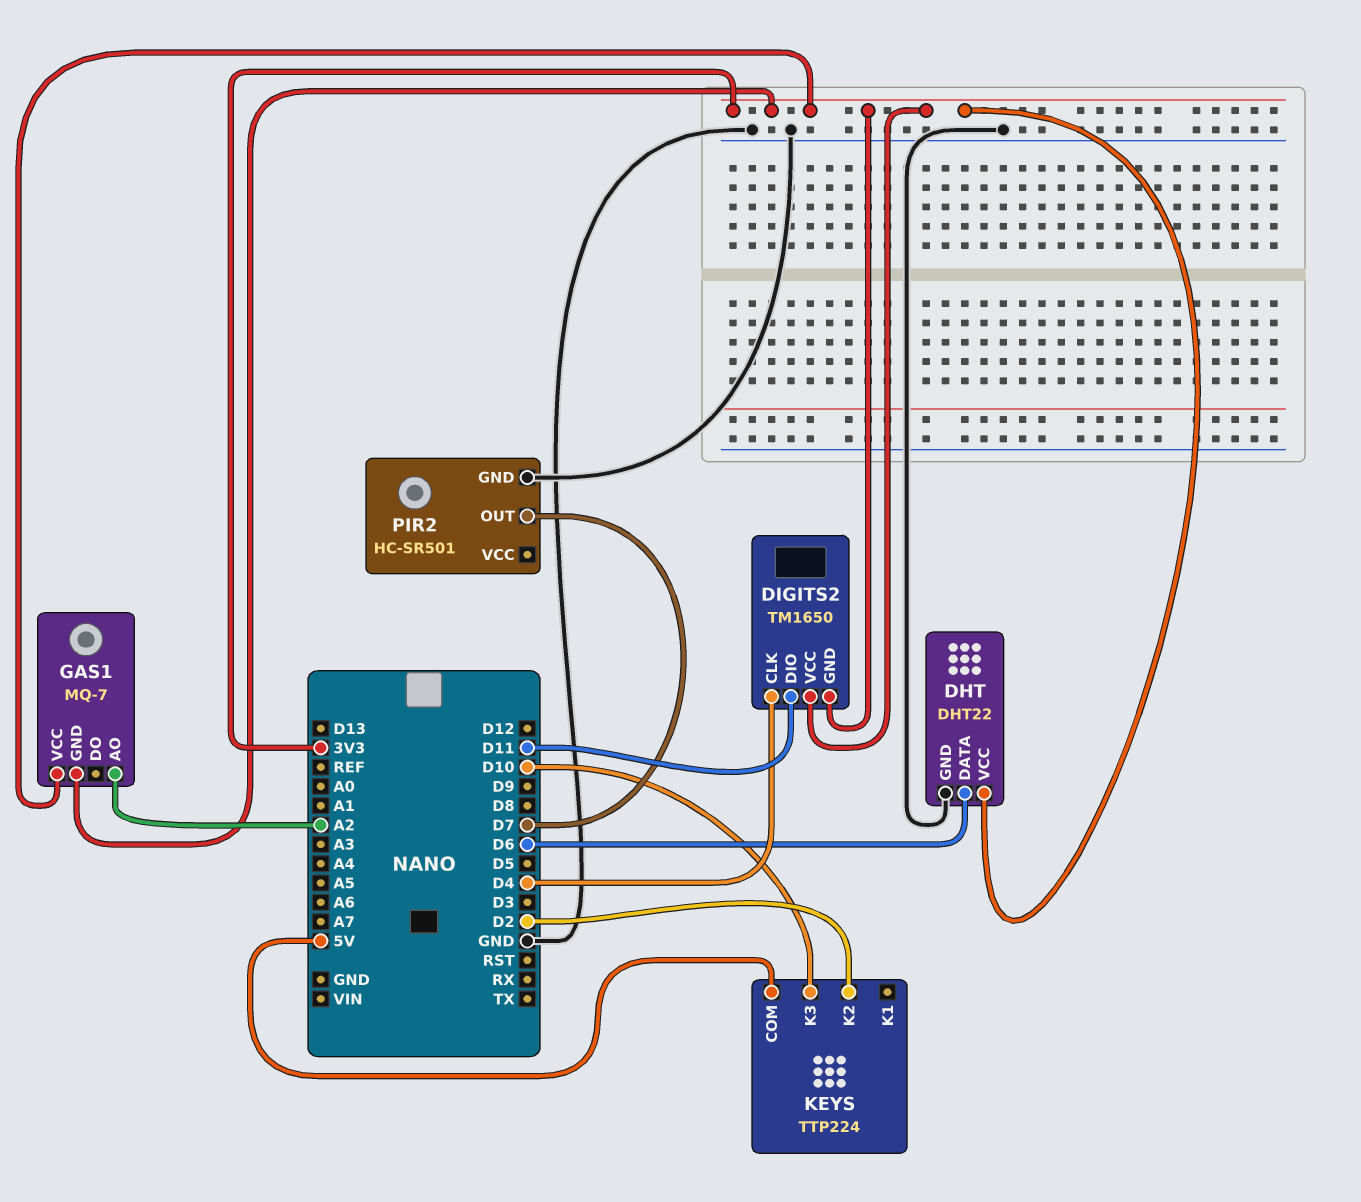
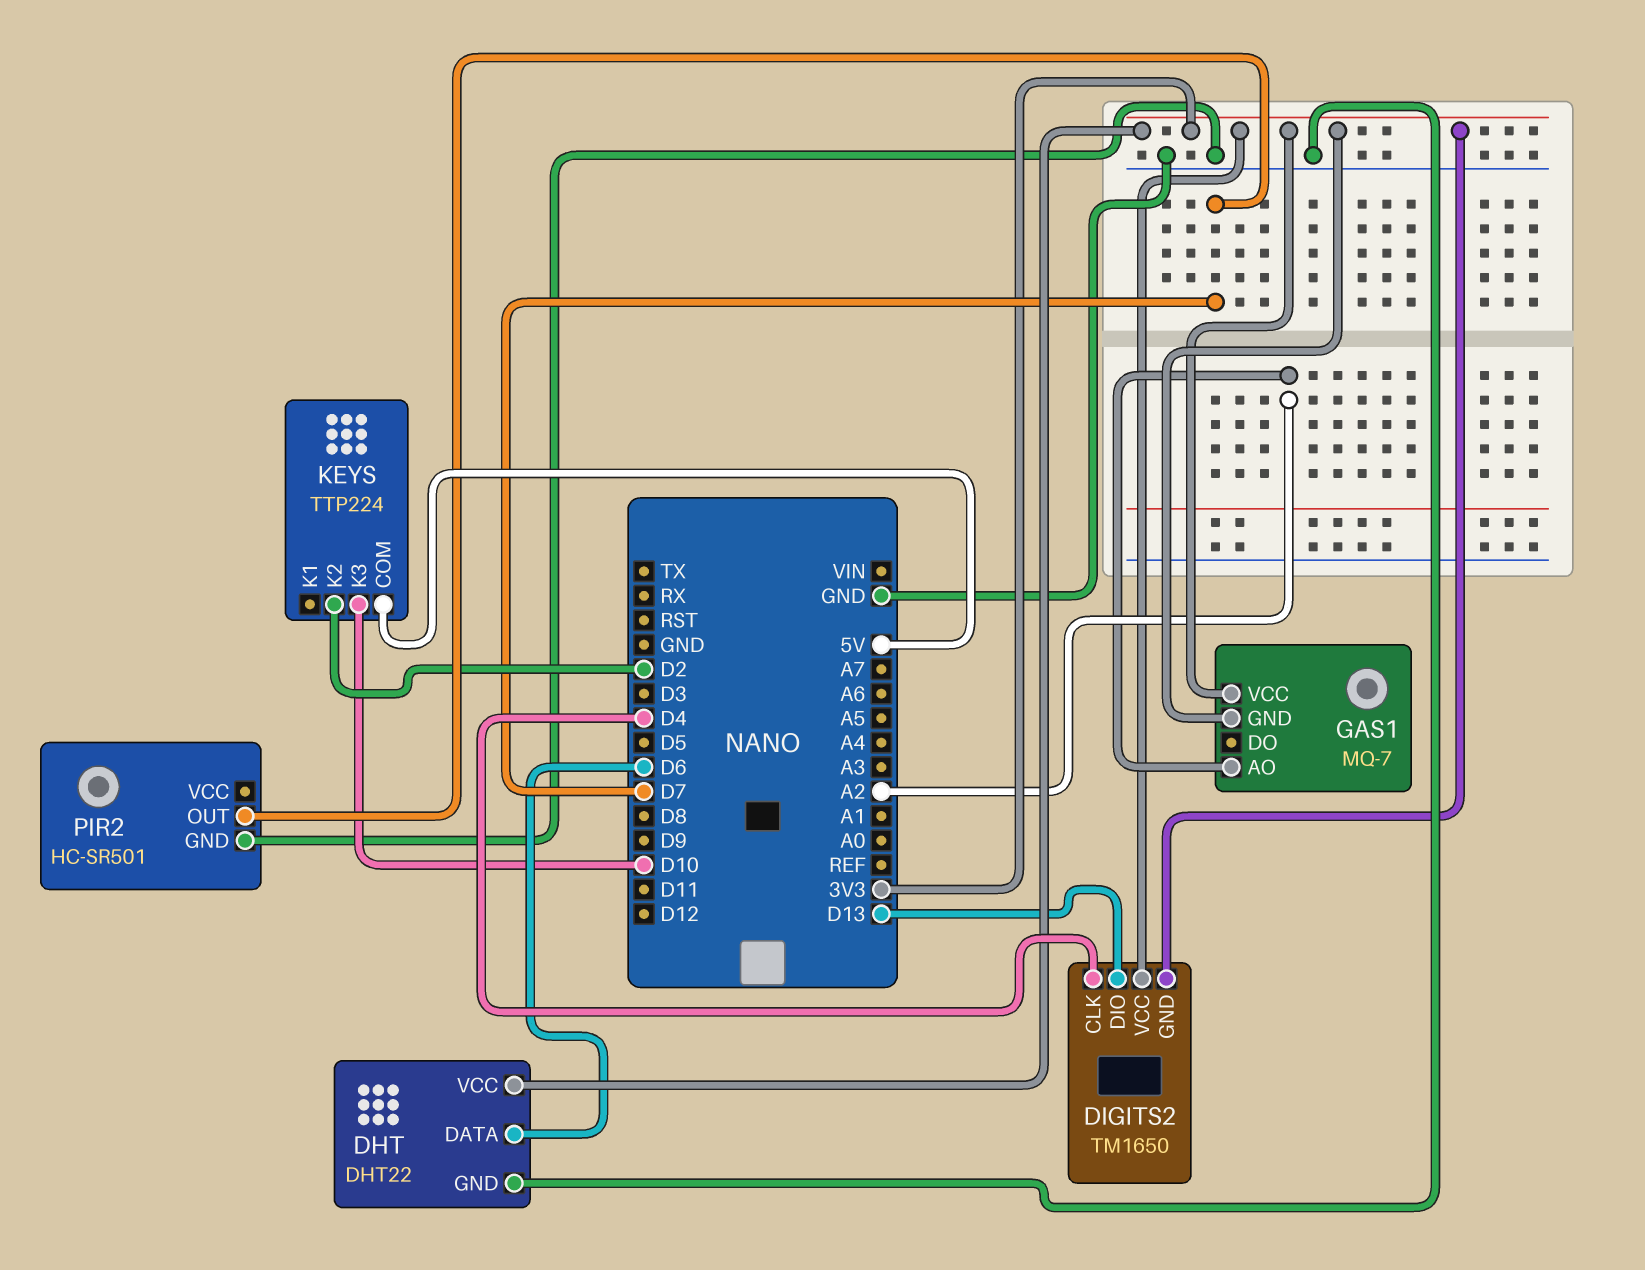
DIGITS2 pin DIO: D11 -> D13

